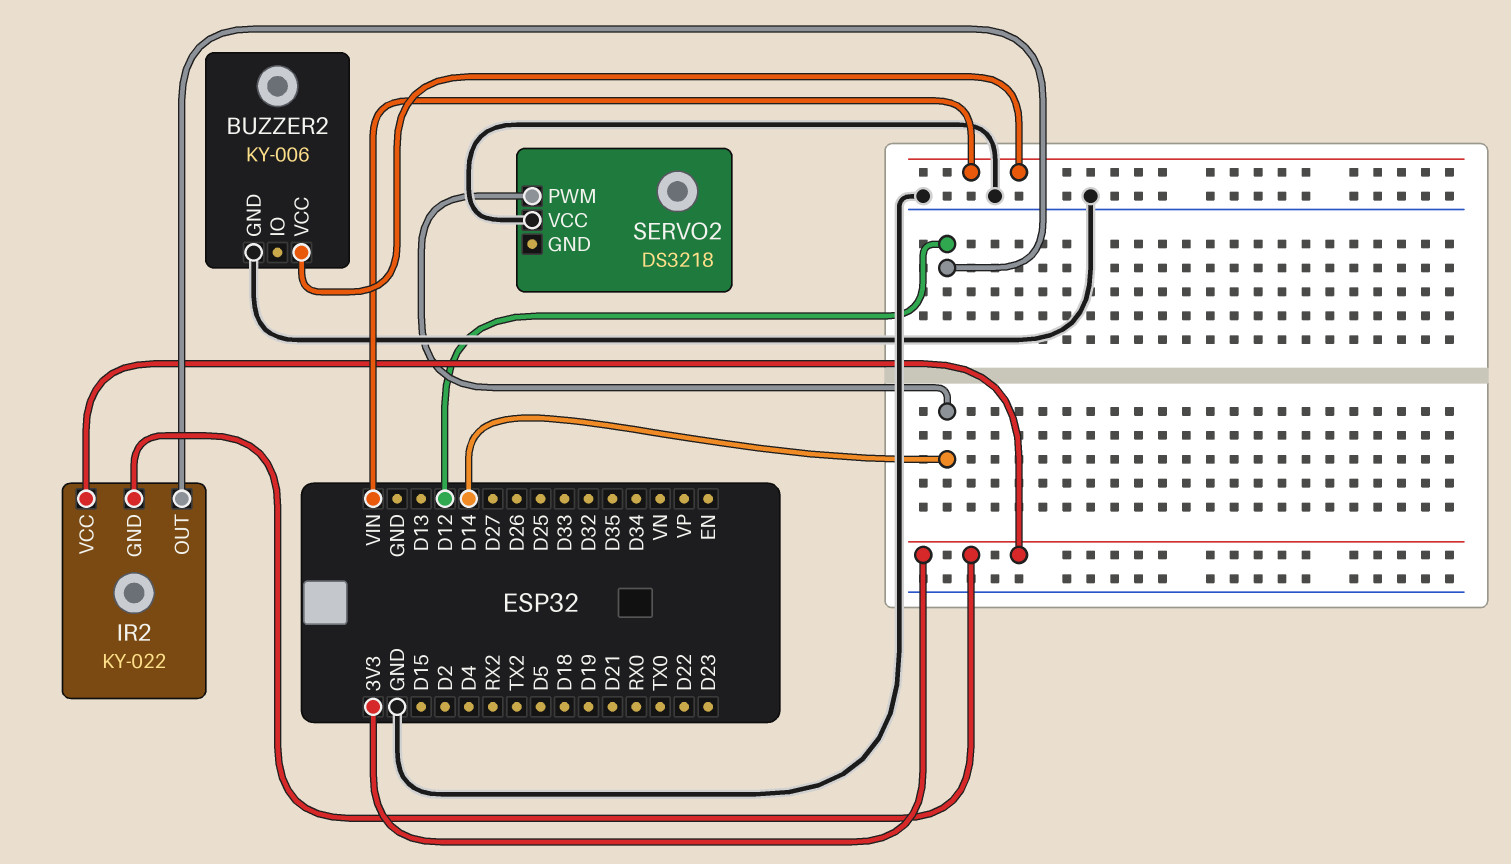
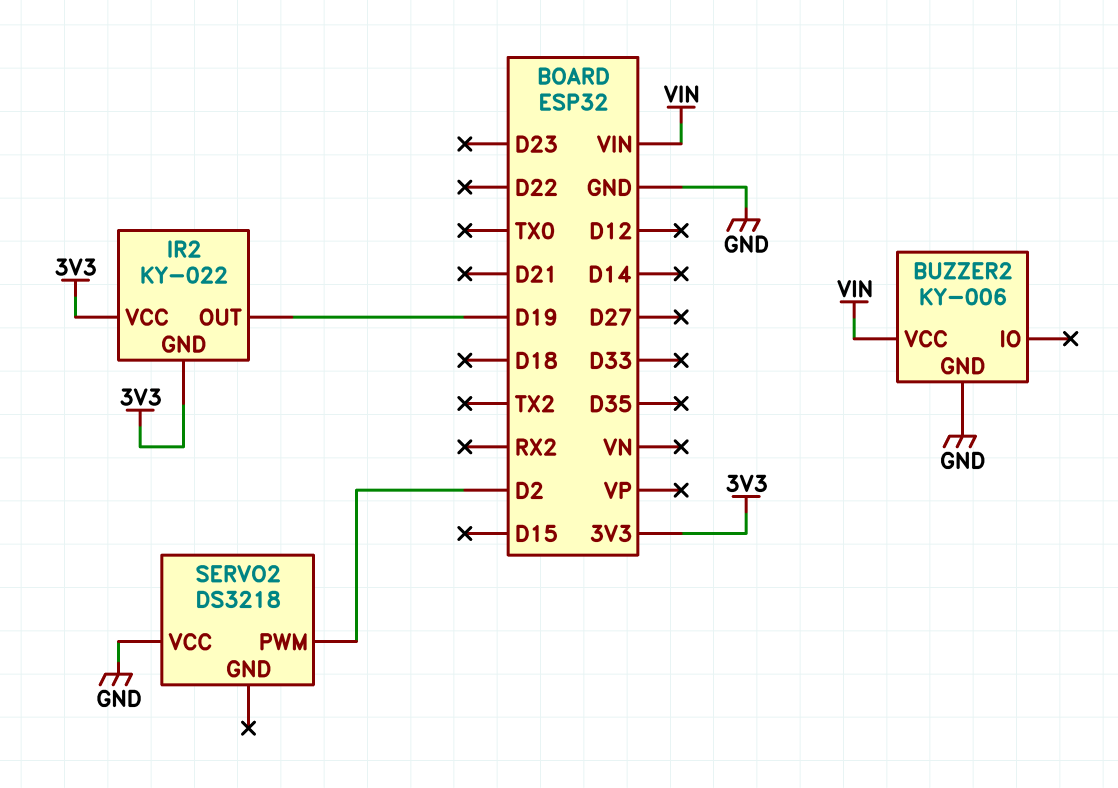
IR2 pin OUT: D12 -> D19
SERVO2 pin PWM: D14 -> D2

